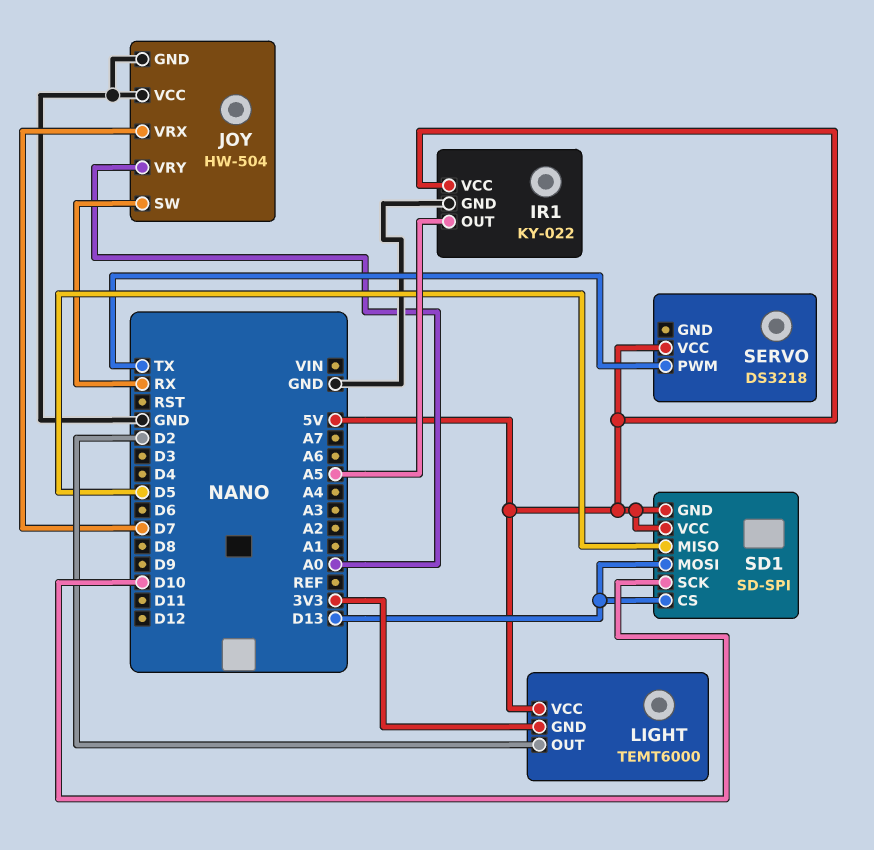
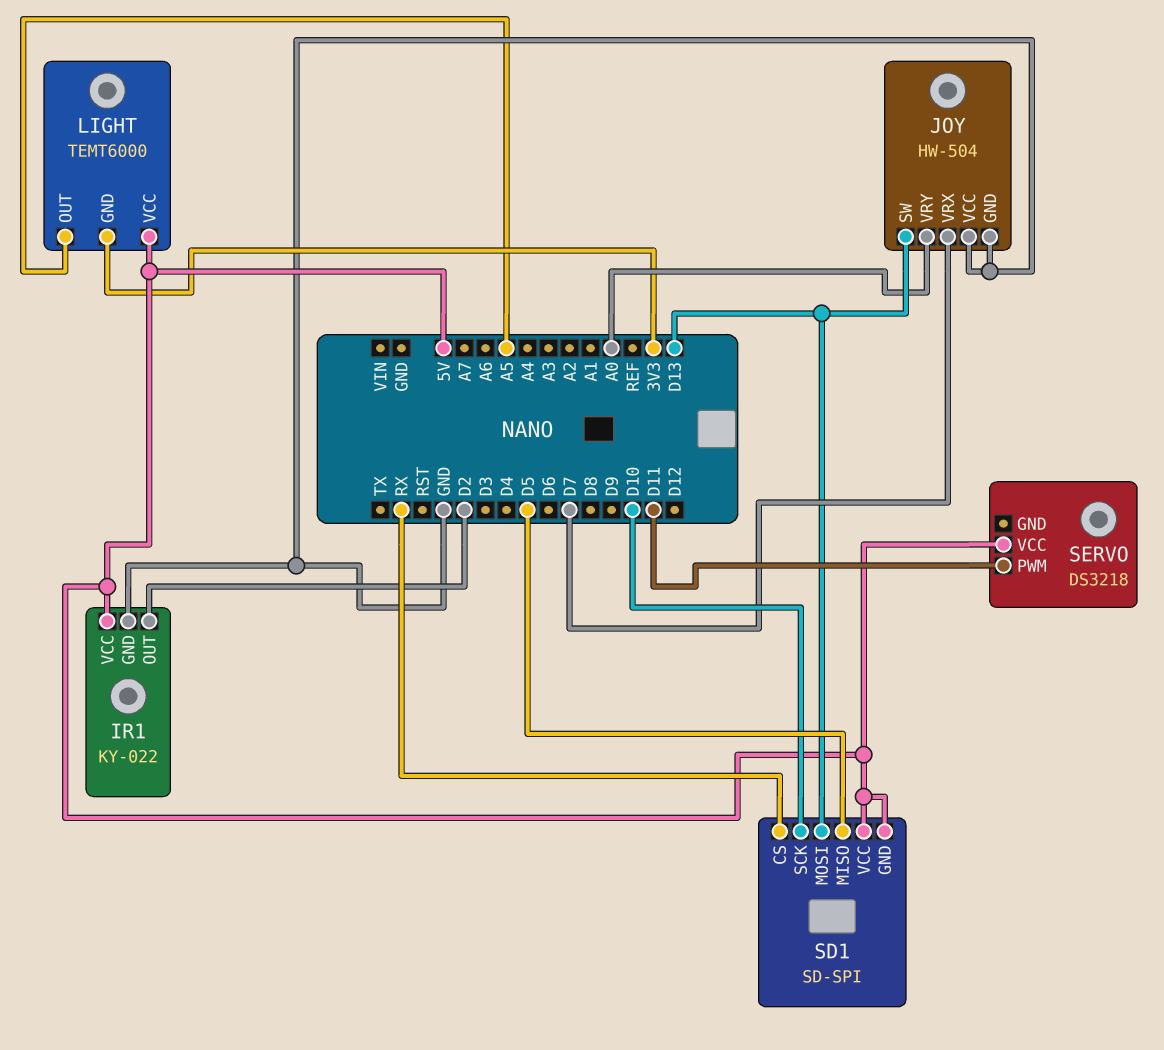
IR1 pin OUT: A5 -> D2
JOY pin SW: RX -> D13
LIGHT pin OUT: D2 -> A5
SD1 pin CS: D13 -> RX
SERVO pin PWM: TX -> D11

